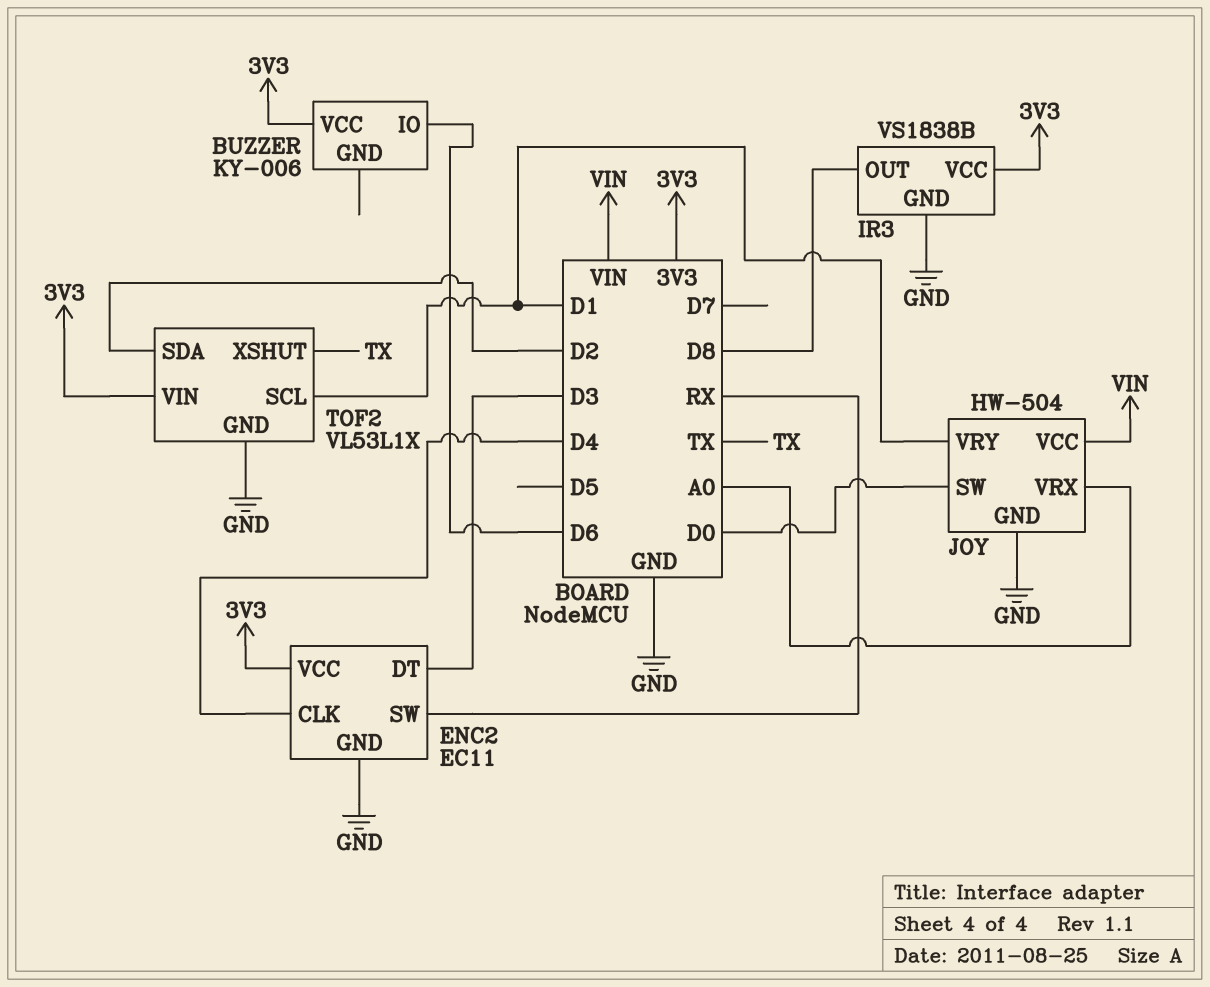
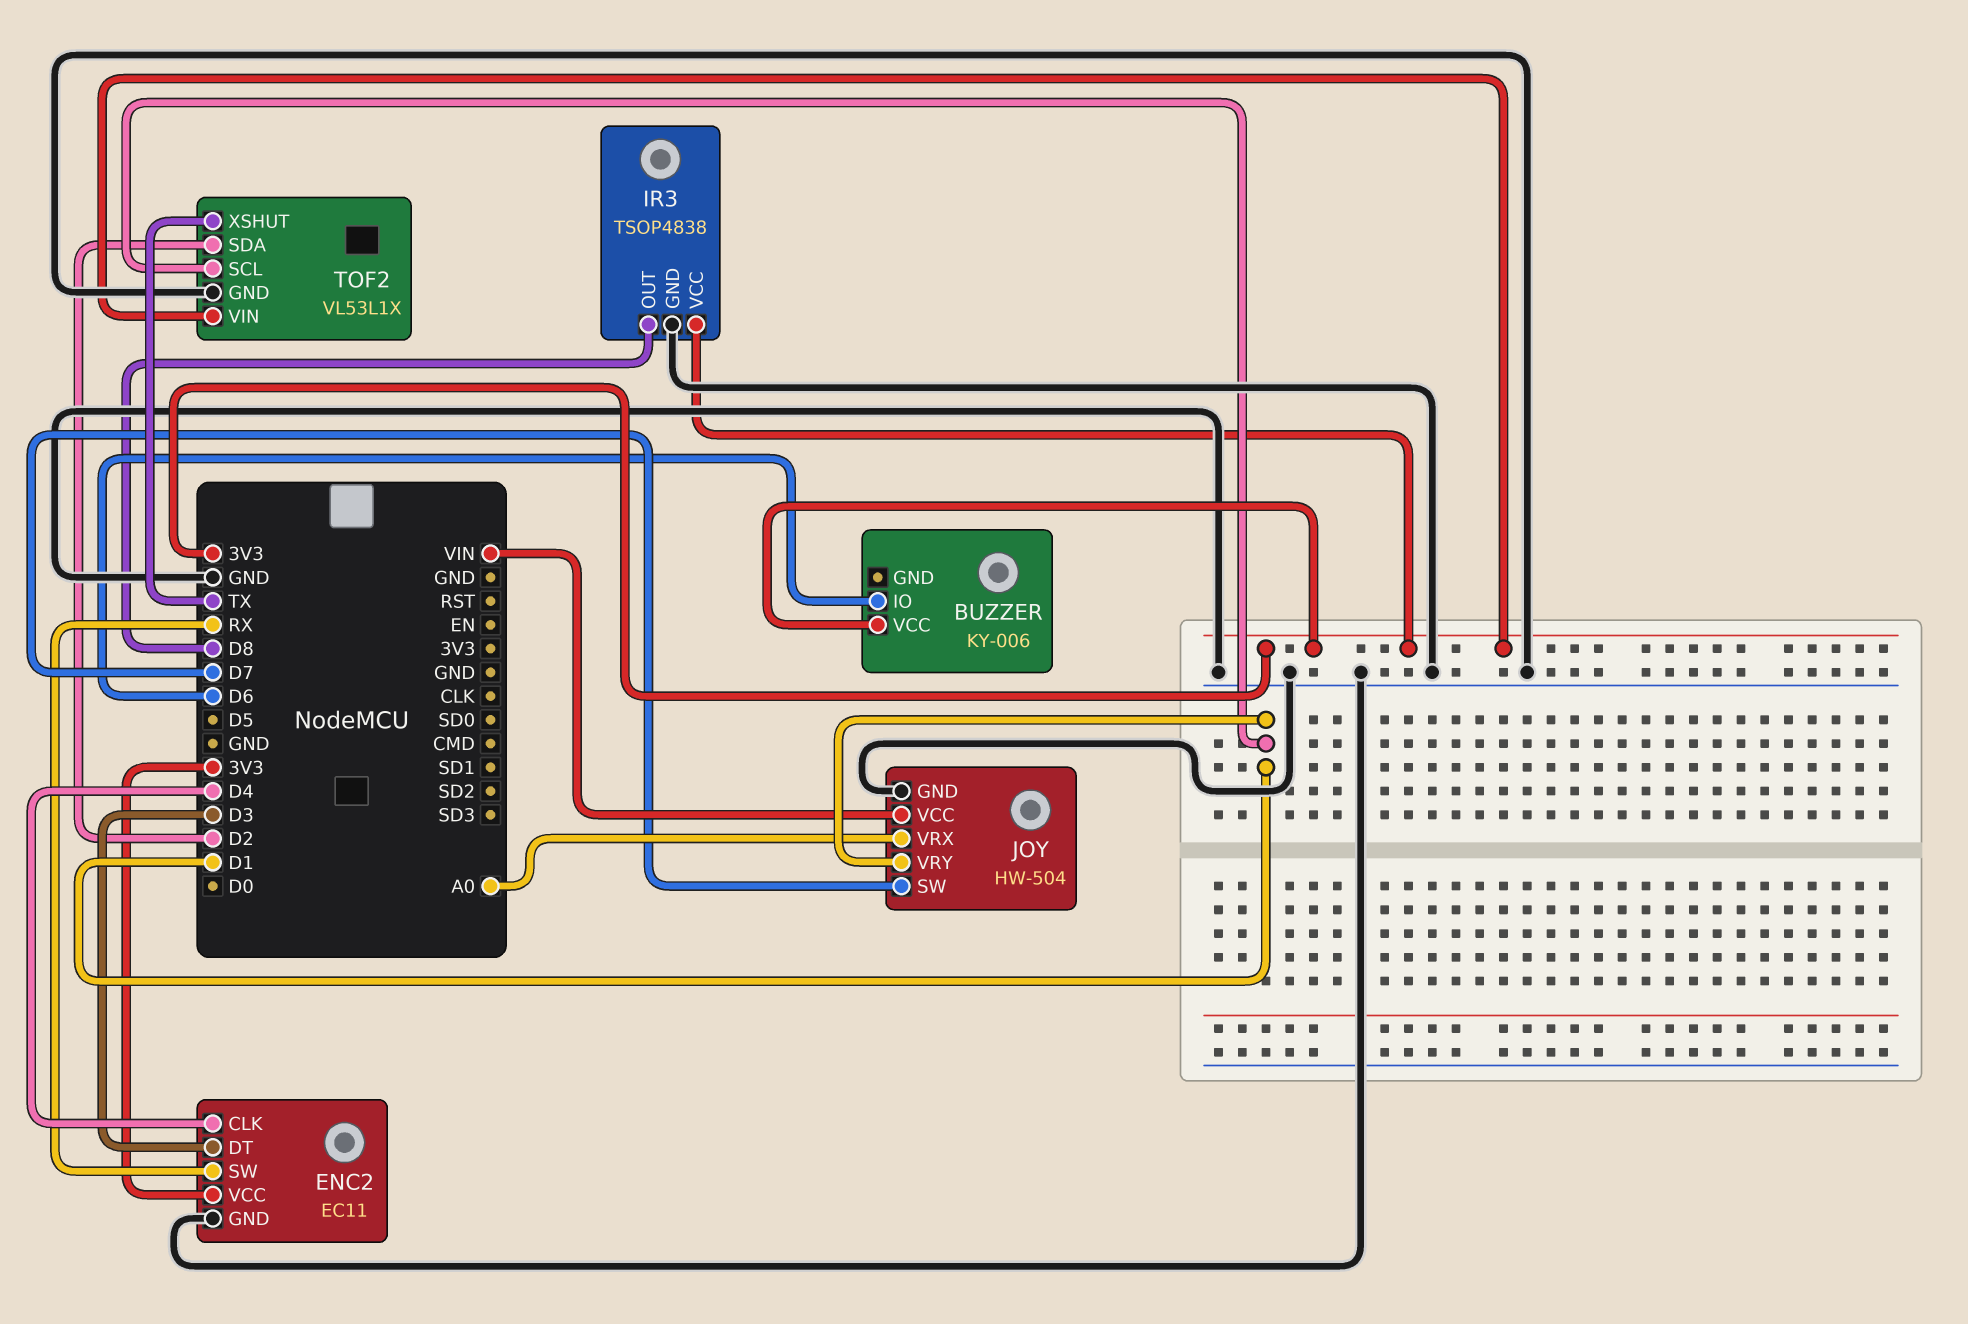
IR3: VS1838B -> TSOP4838
JOY pin SW: D0 -> D7

